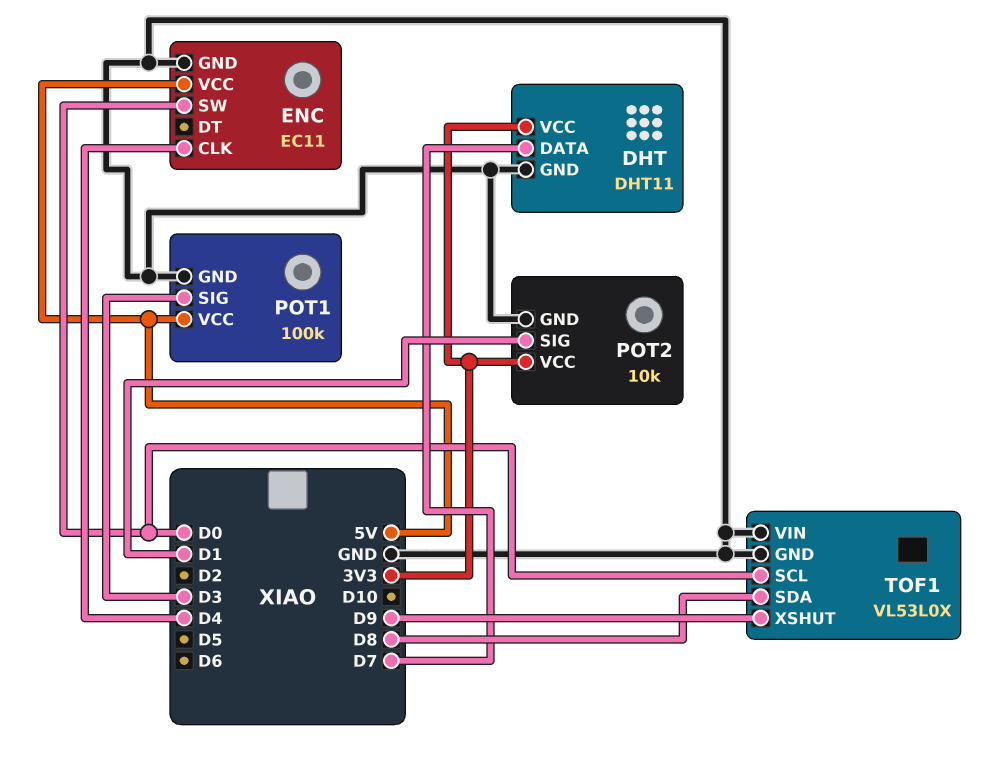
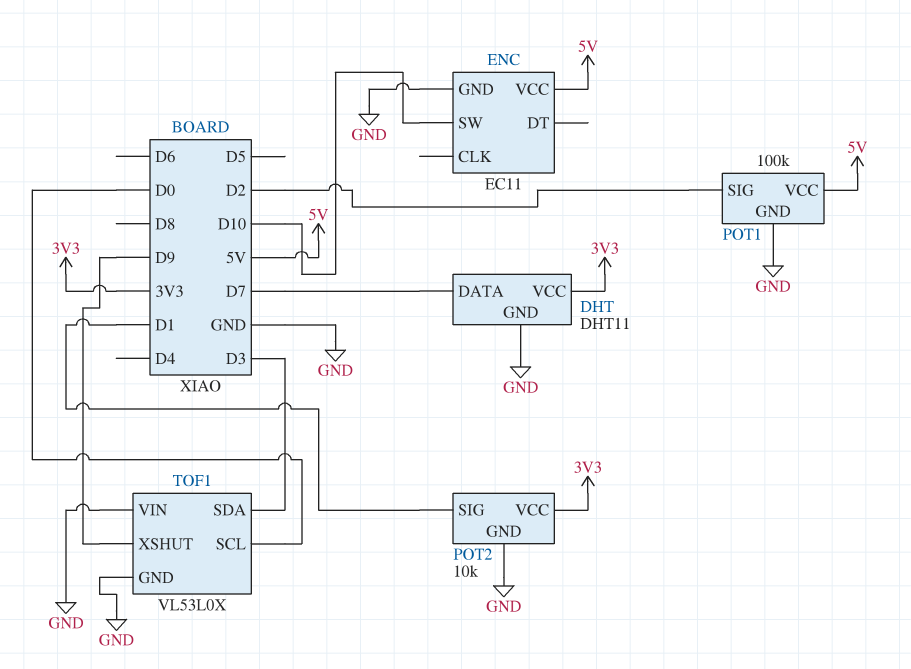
ENC pin CLK: D4 -> none
ENC pin SW: D0 -> D10
POT1 pin SIG: D3 -> D2
TOF1 pin SDA: D8 -> D3

